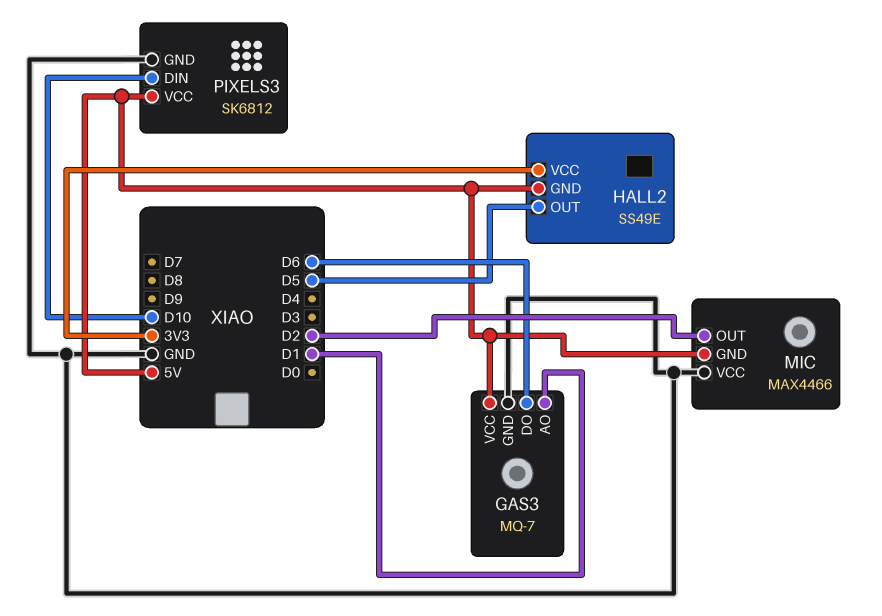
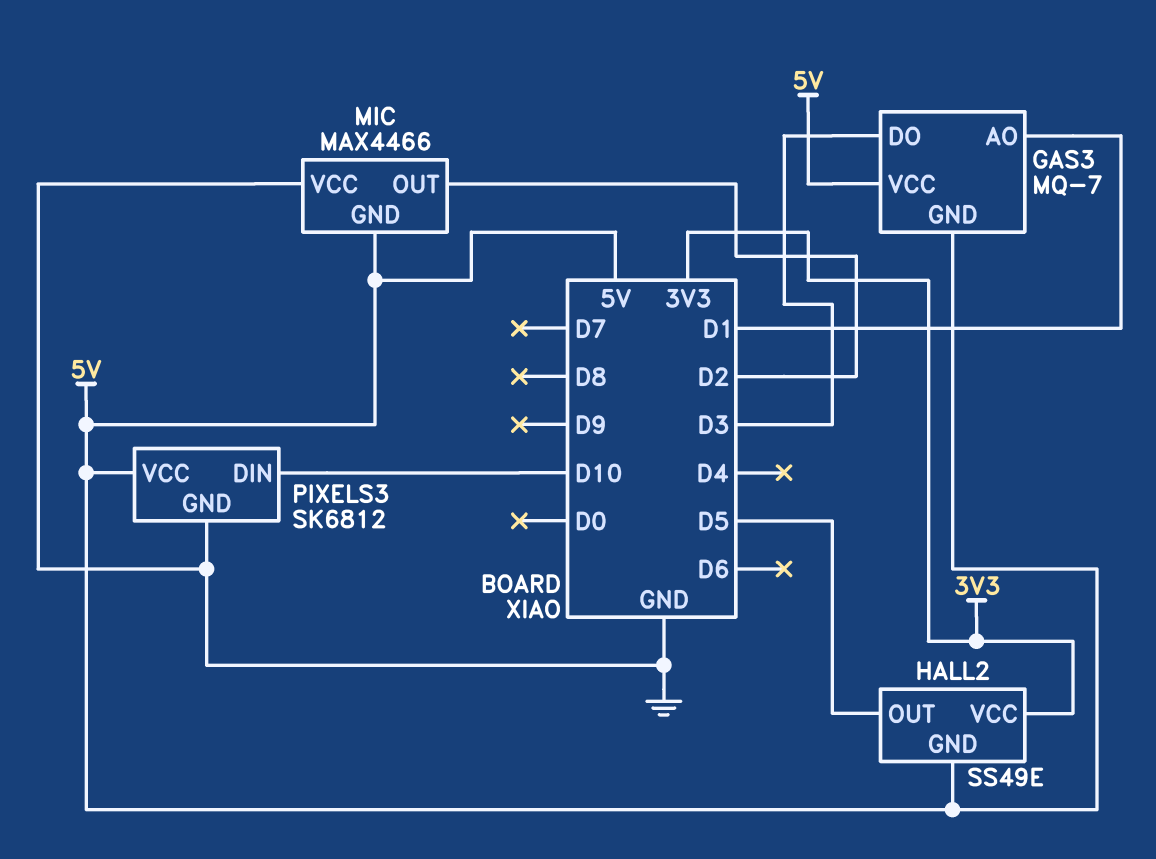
GAS3 pin DO: D6 -> D3
GAS3 pin GND: GND -> 5V

